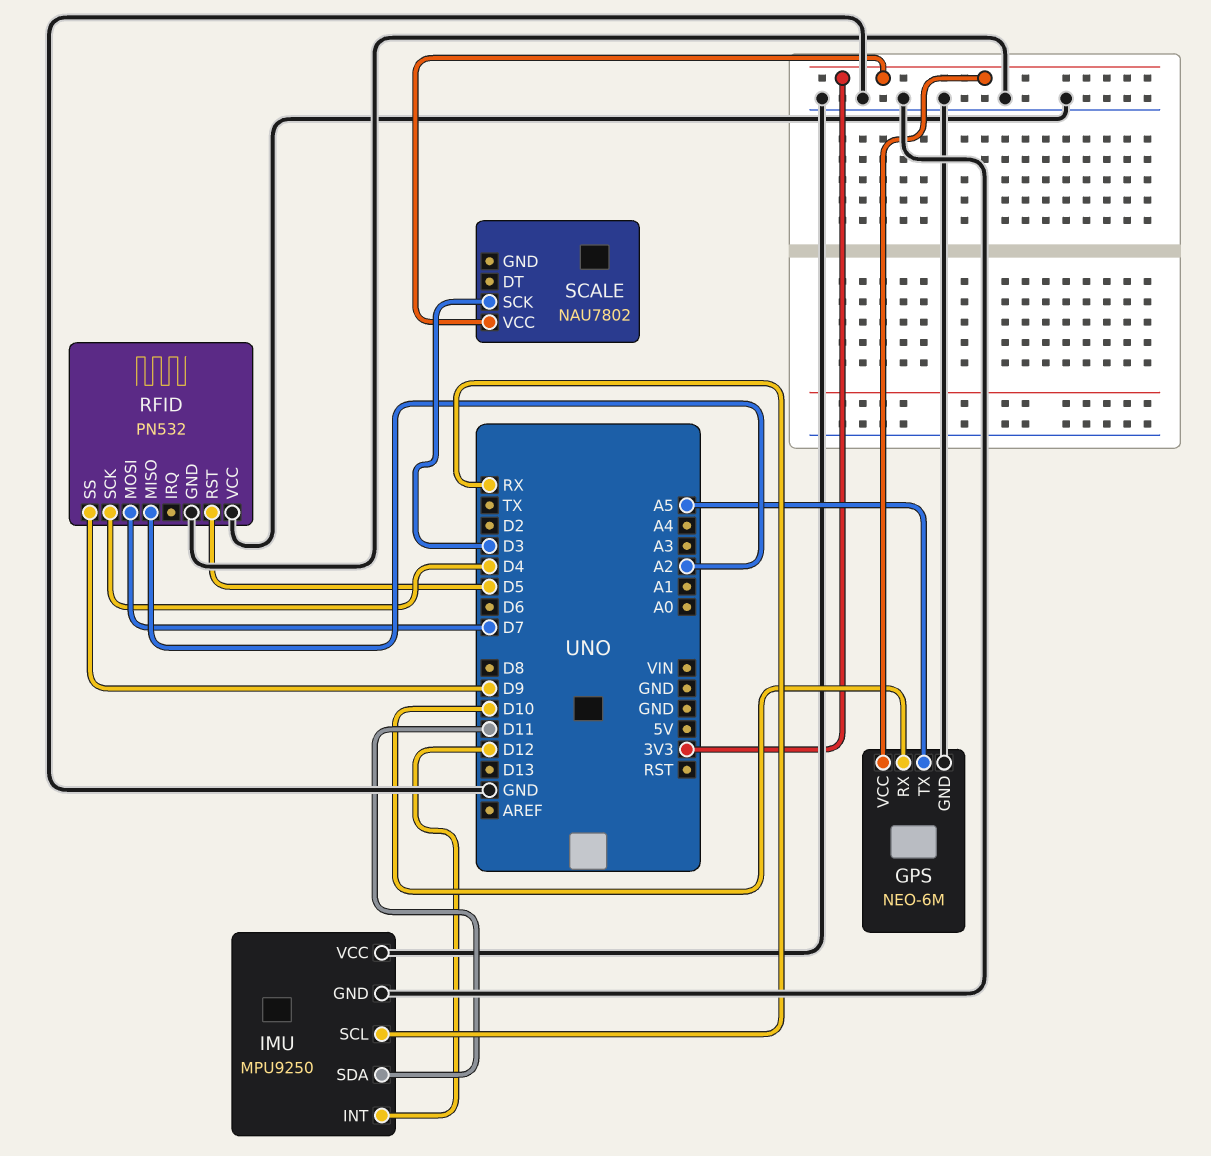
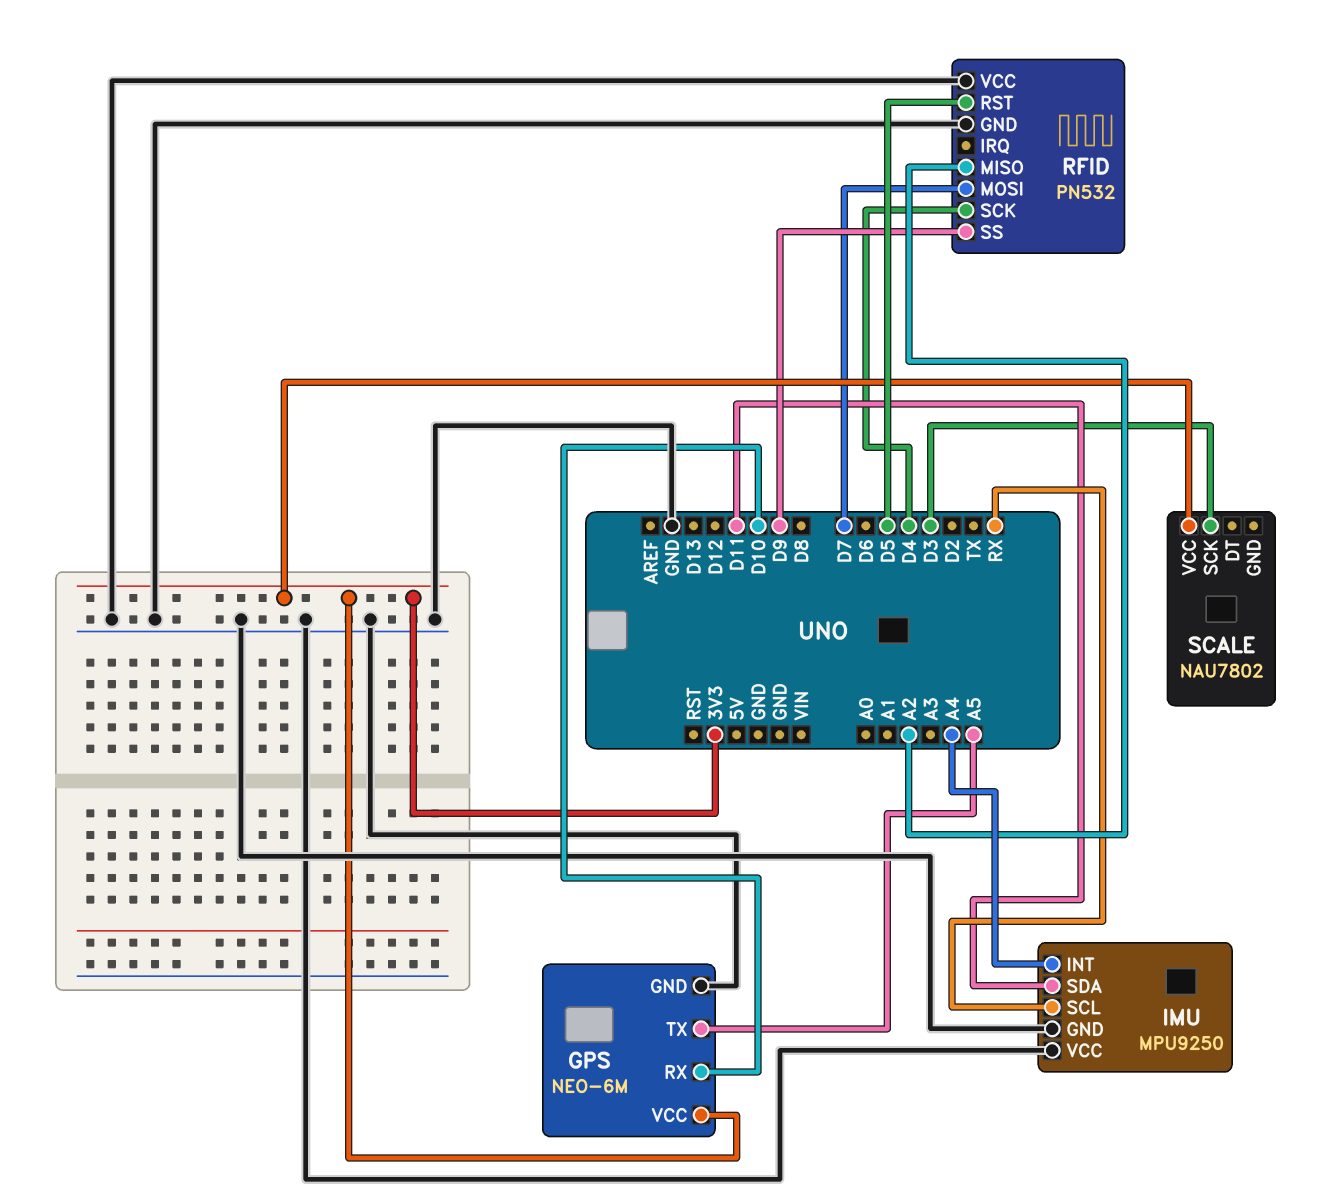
IMU pin INT: D12 -> A4

